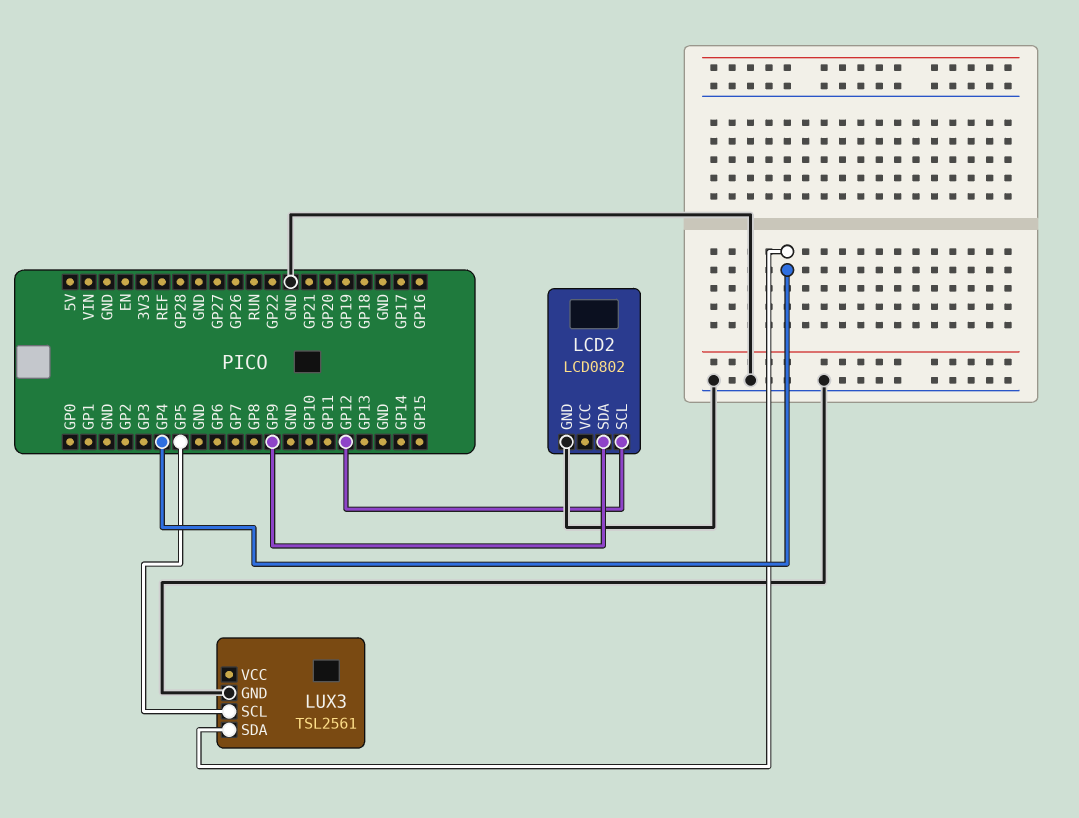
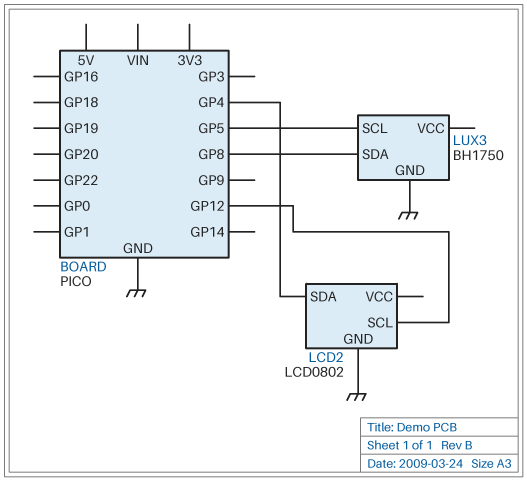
LCD2 pin SDA: GP9 -> GP4
LUX3: TSL2561 -> BH1750
LUX3 pin SDA: GP4 -> GP8

